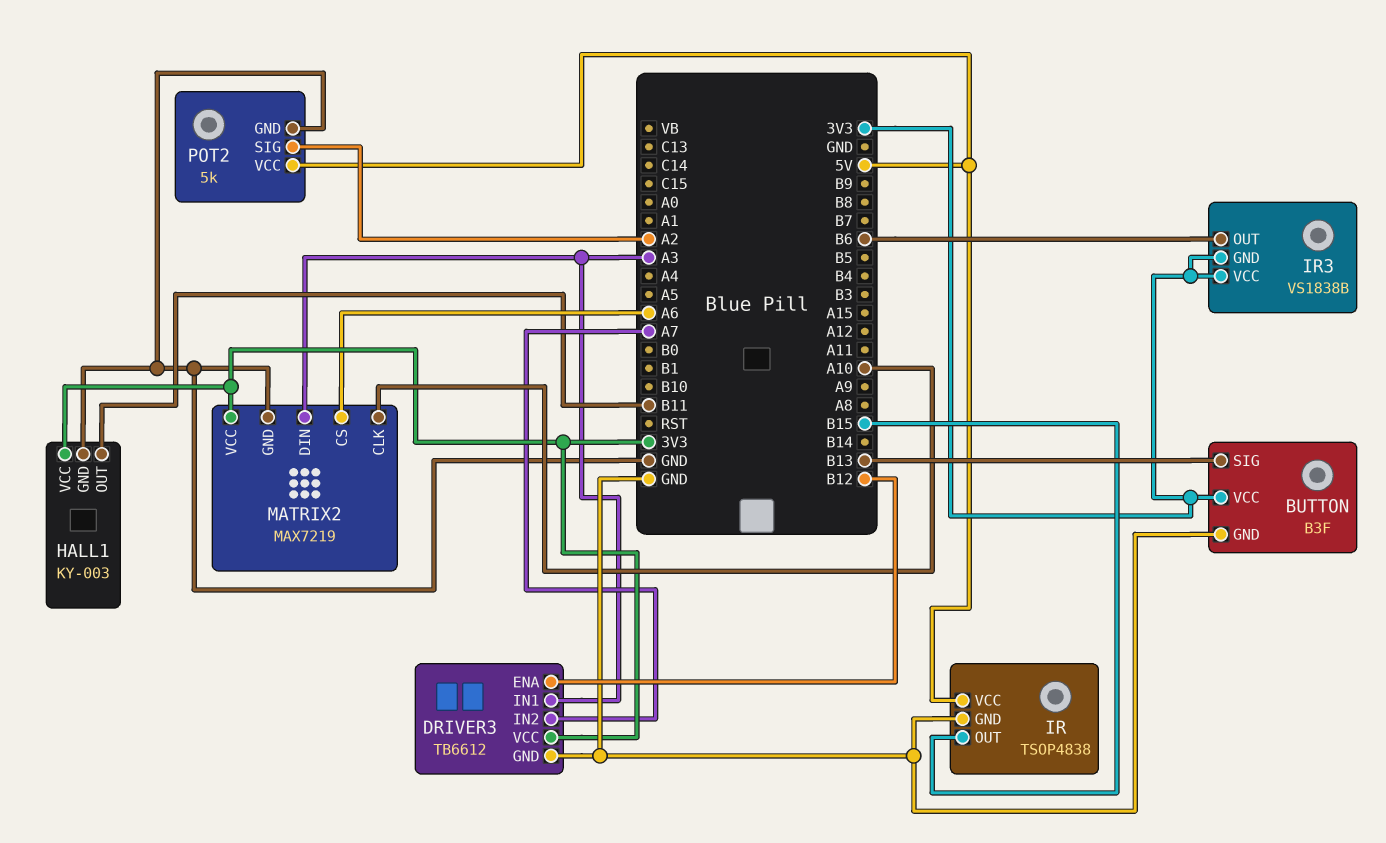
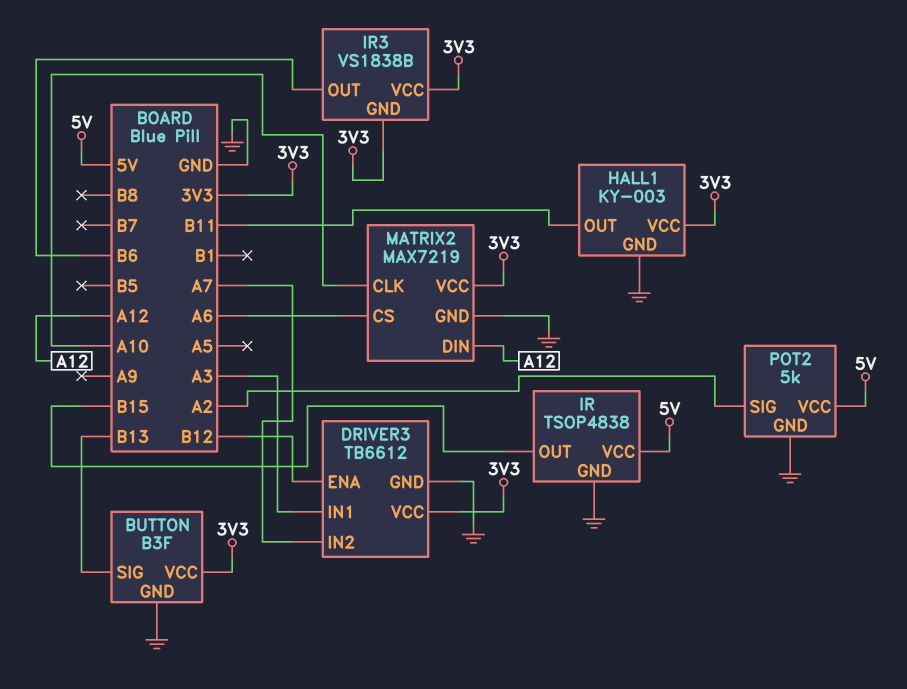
MATRIX2 pin DIN: A3 -> A12

